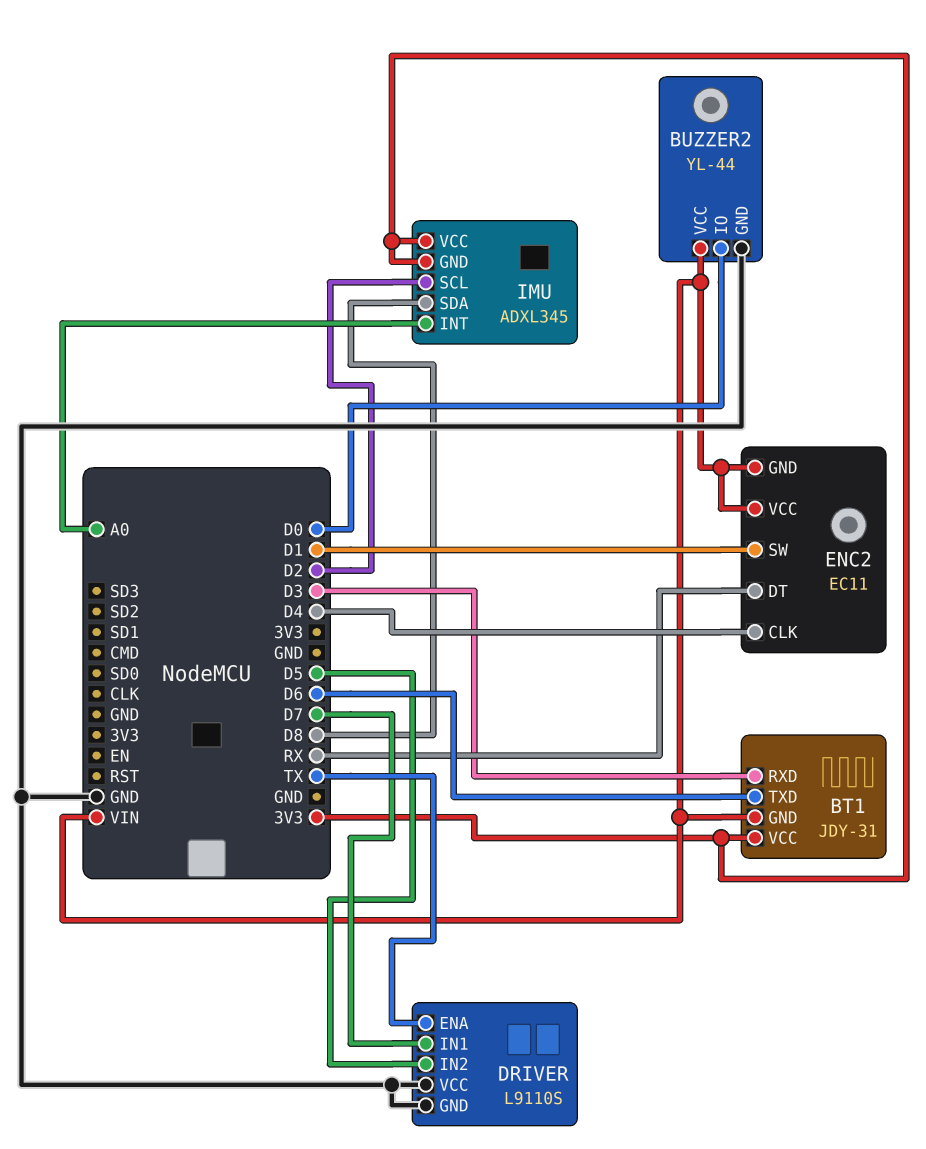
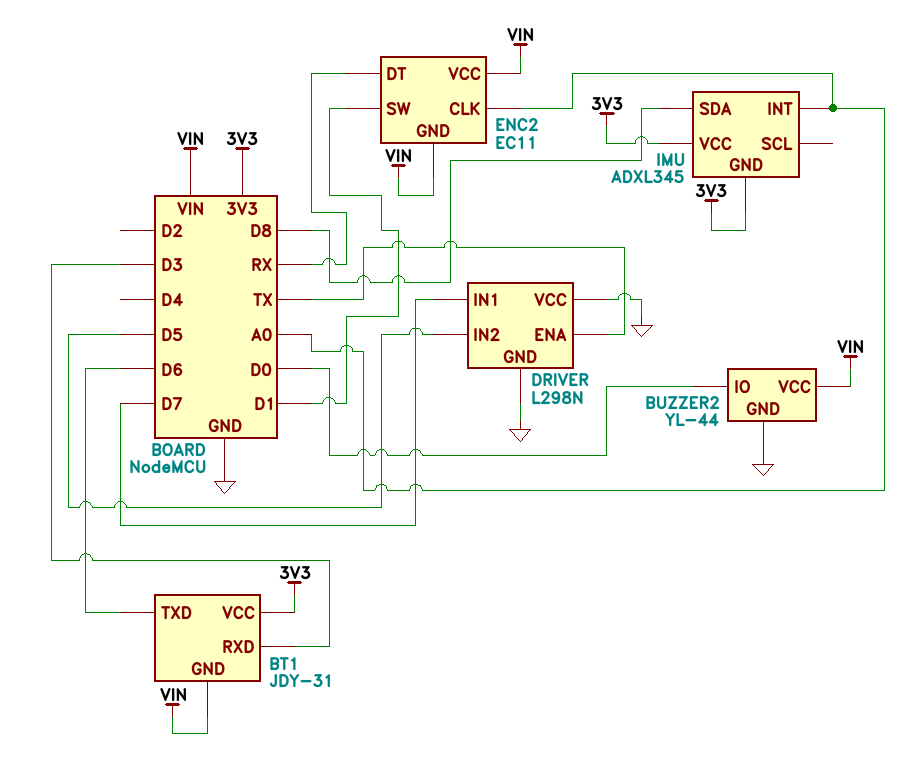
DRIVER: L9110S -> L298N
ENC2 pin CLK: D4 -> A0
IMU pin SCL: D2 -> none

